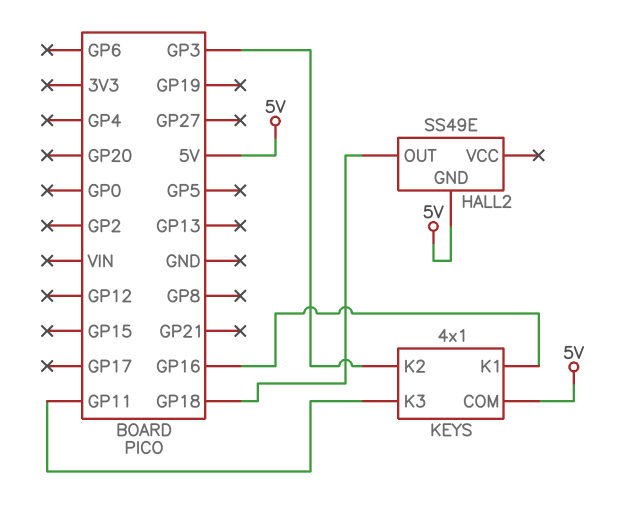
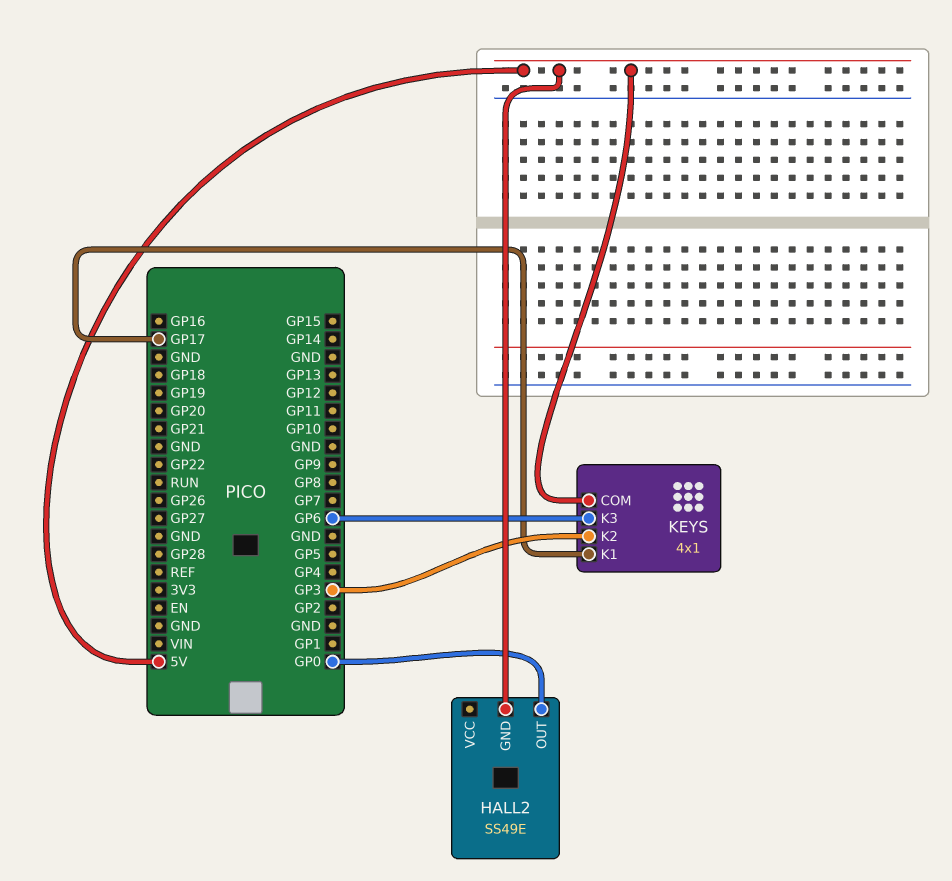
HALL2 pin OUT: GP18 -> GP0
KEYS pin K1: GP16 -> GP17
KEYS pin K3: GP11 -> GP6

